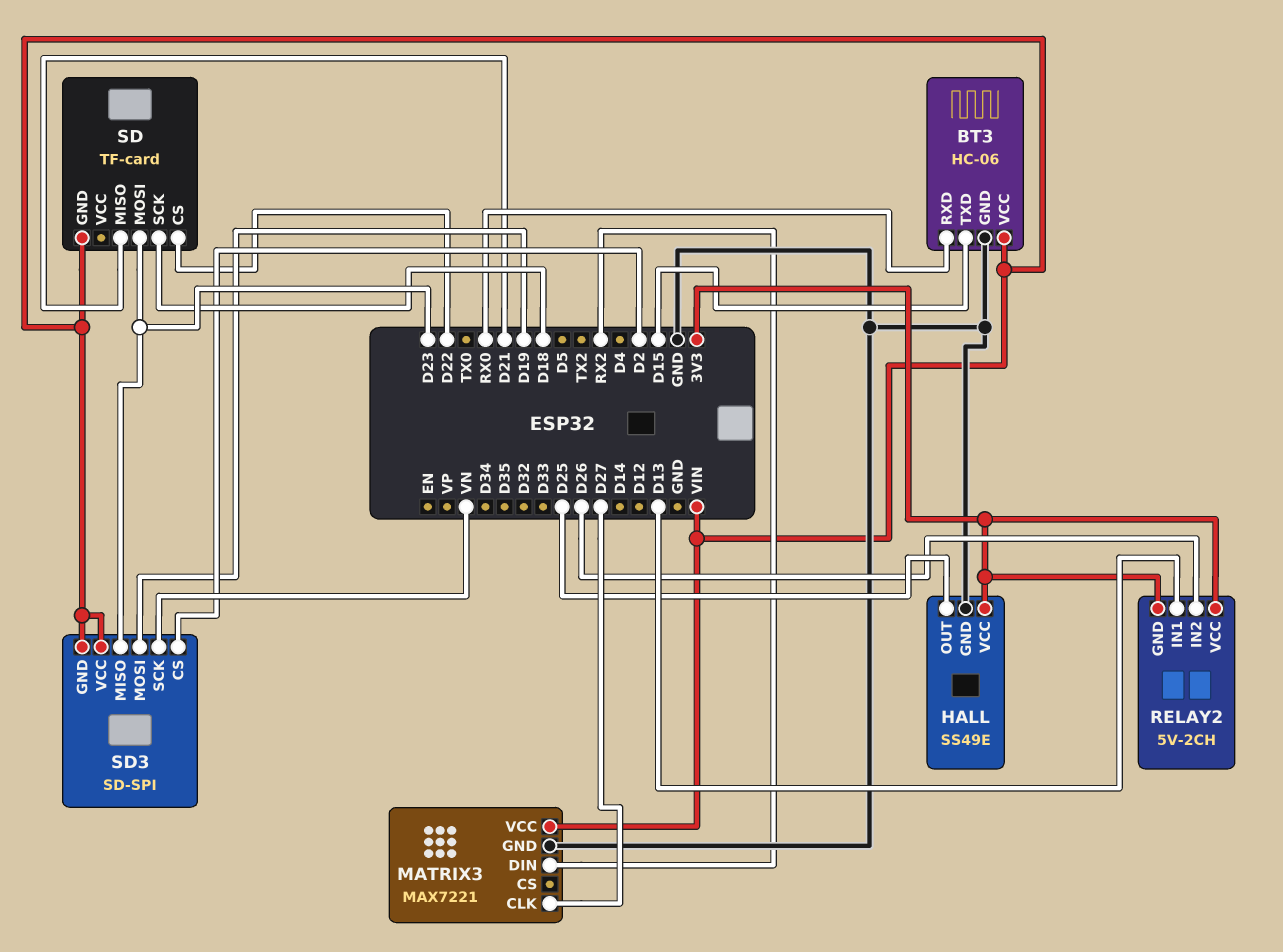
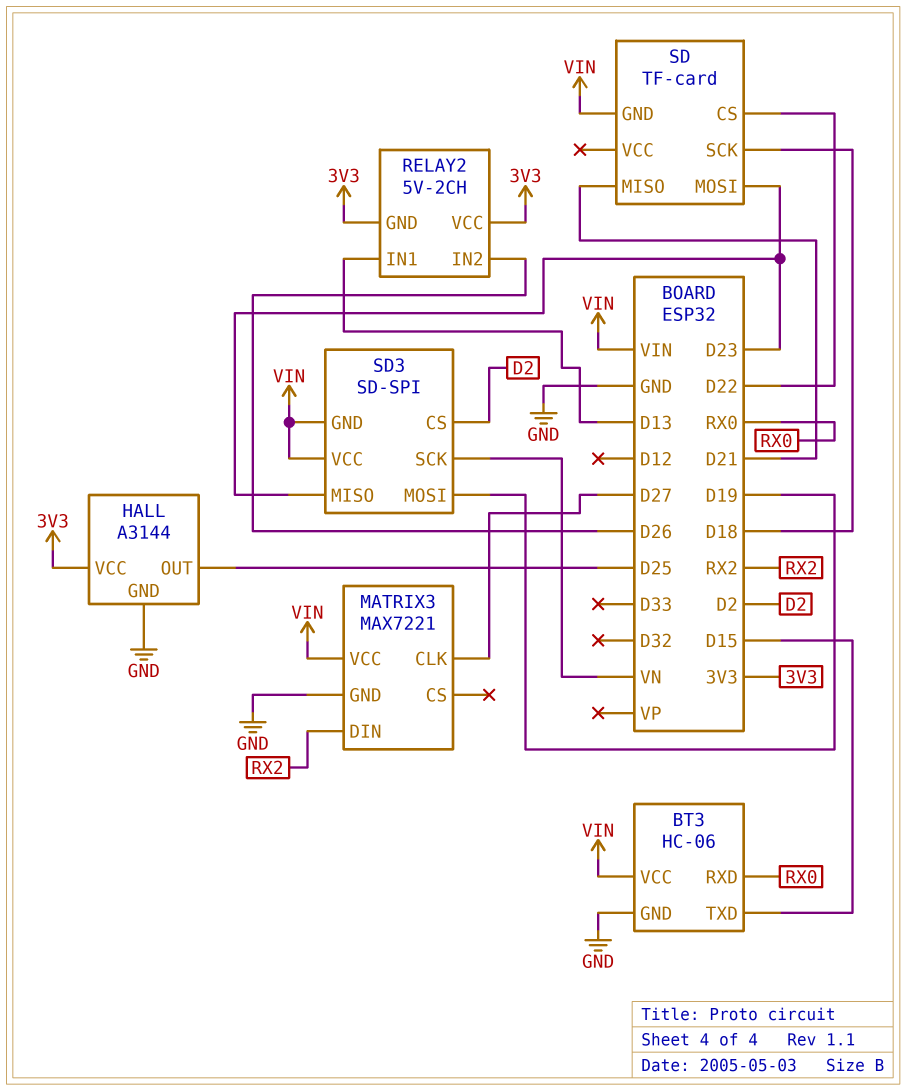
HALL: SS49E -> A3144

